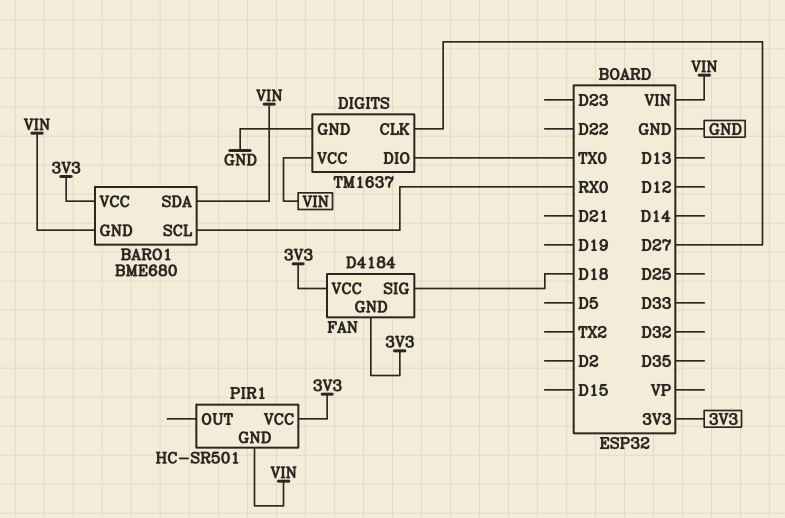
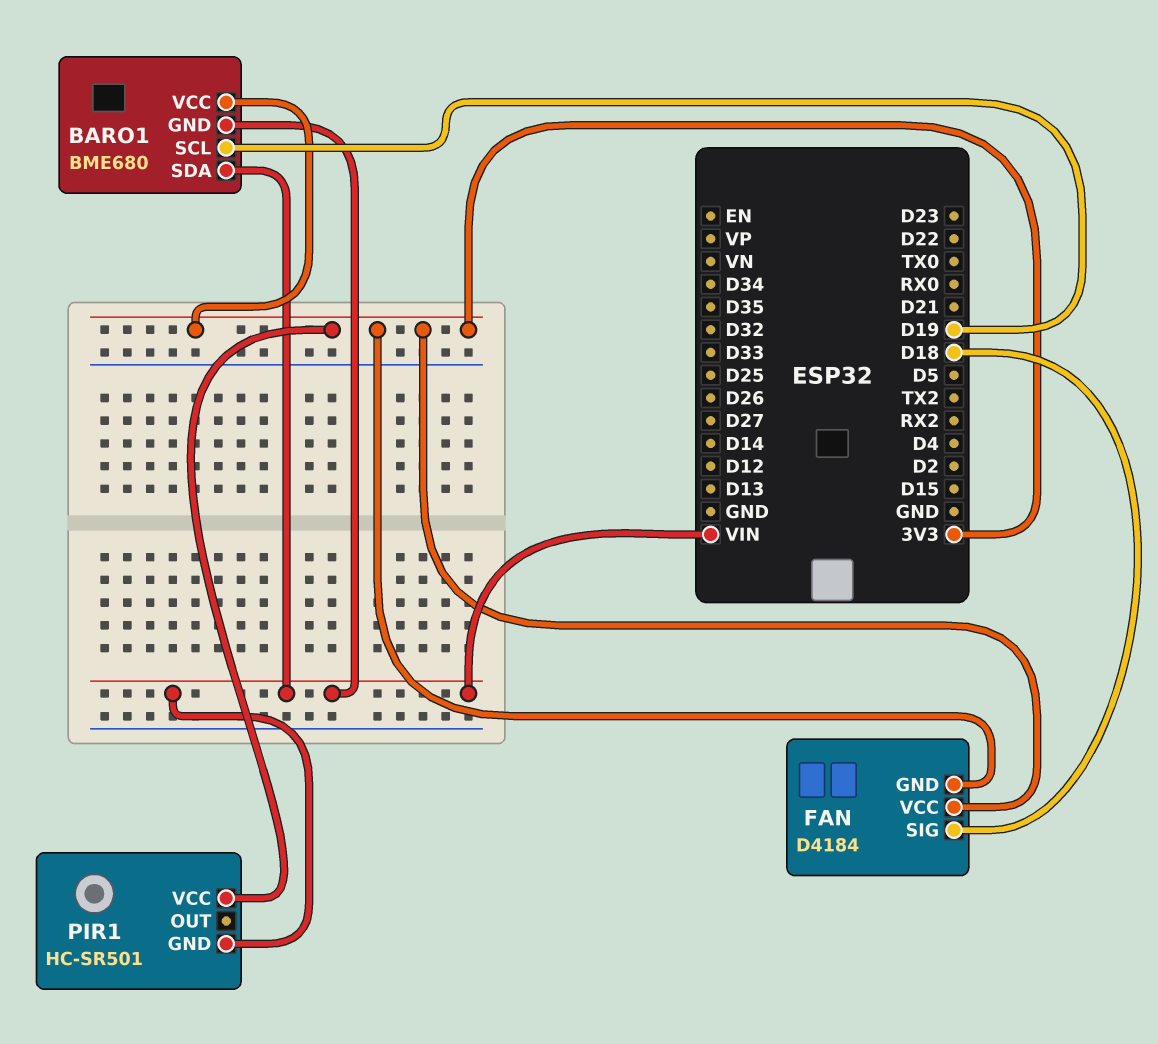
BARO1 pin SCL: RX0 -> D19
DIGITS: TM1637 -> none
DIGITS pin CLK: D27 -> none
DIGITS pin DIO: TX0 -> none
DIGITS pin GND: GND -> none
DIGITS pin VCC: VIN -> none

